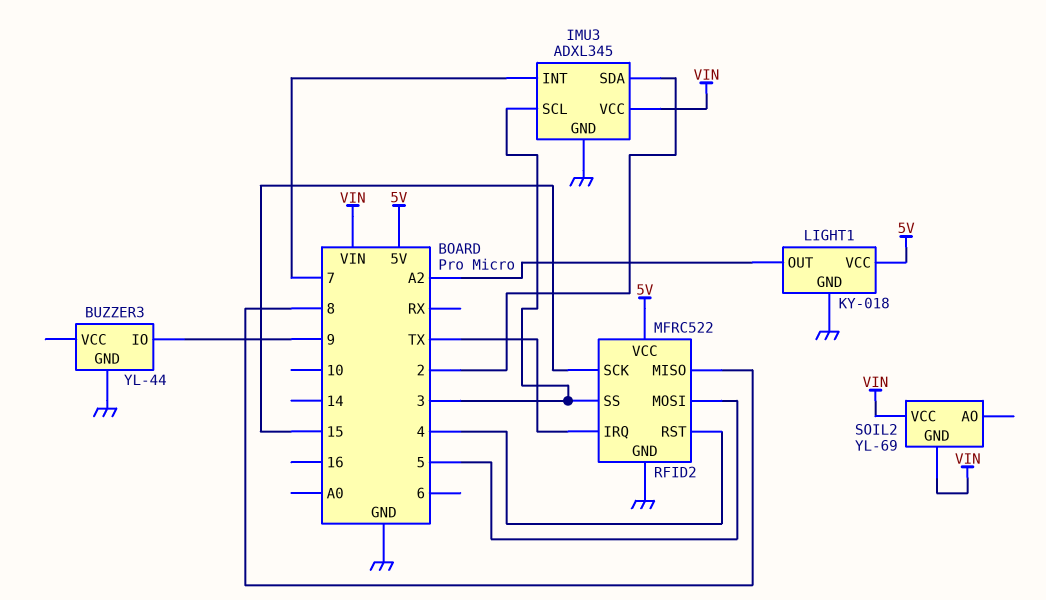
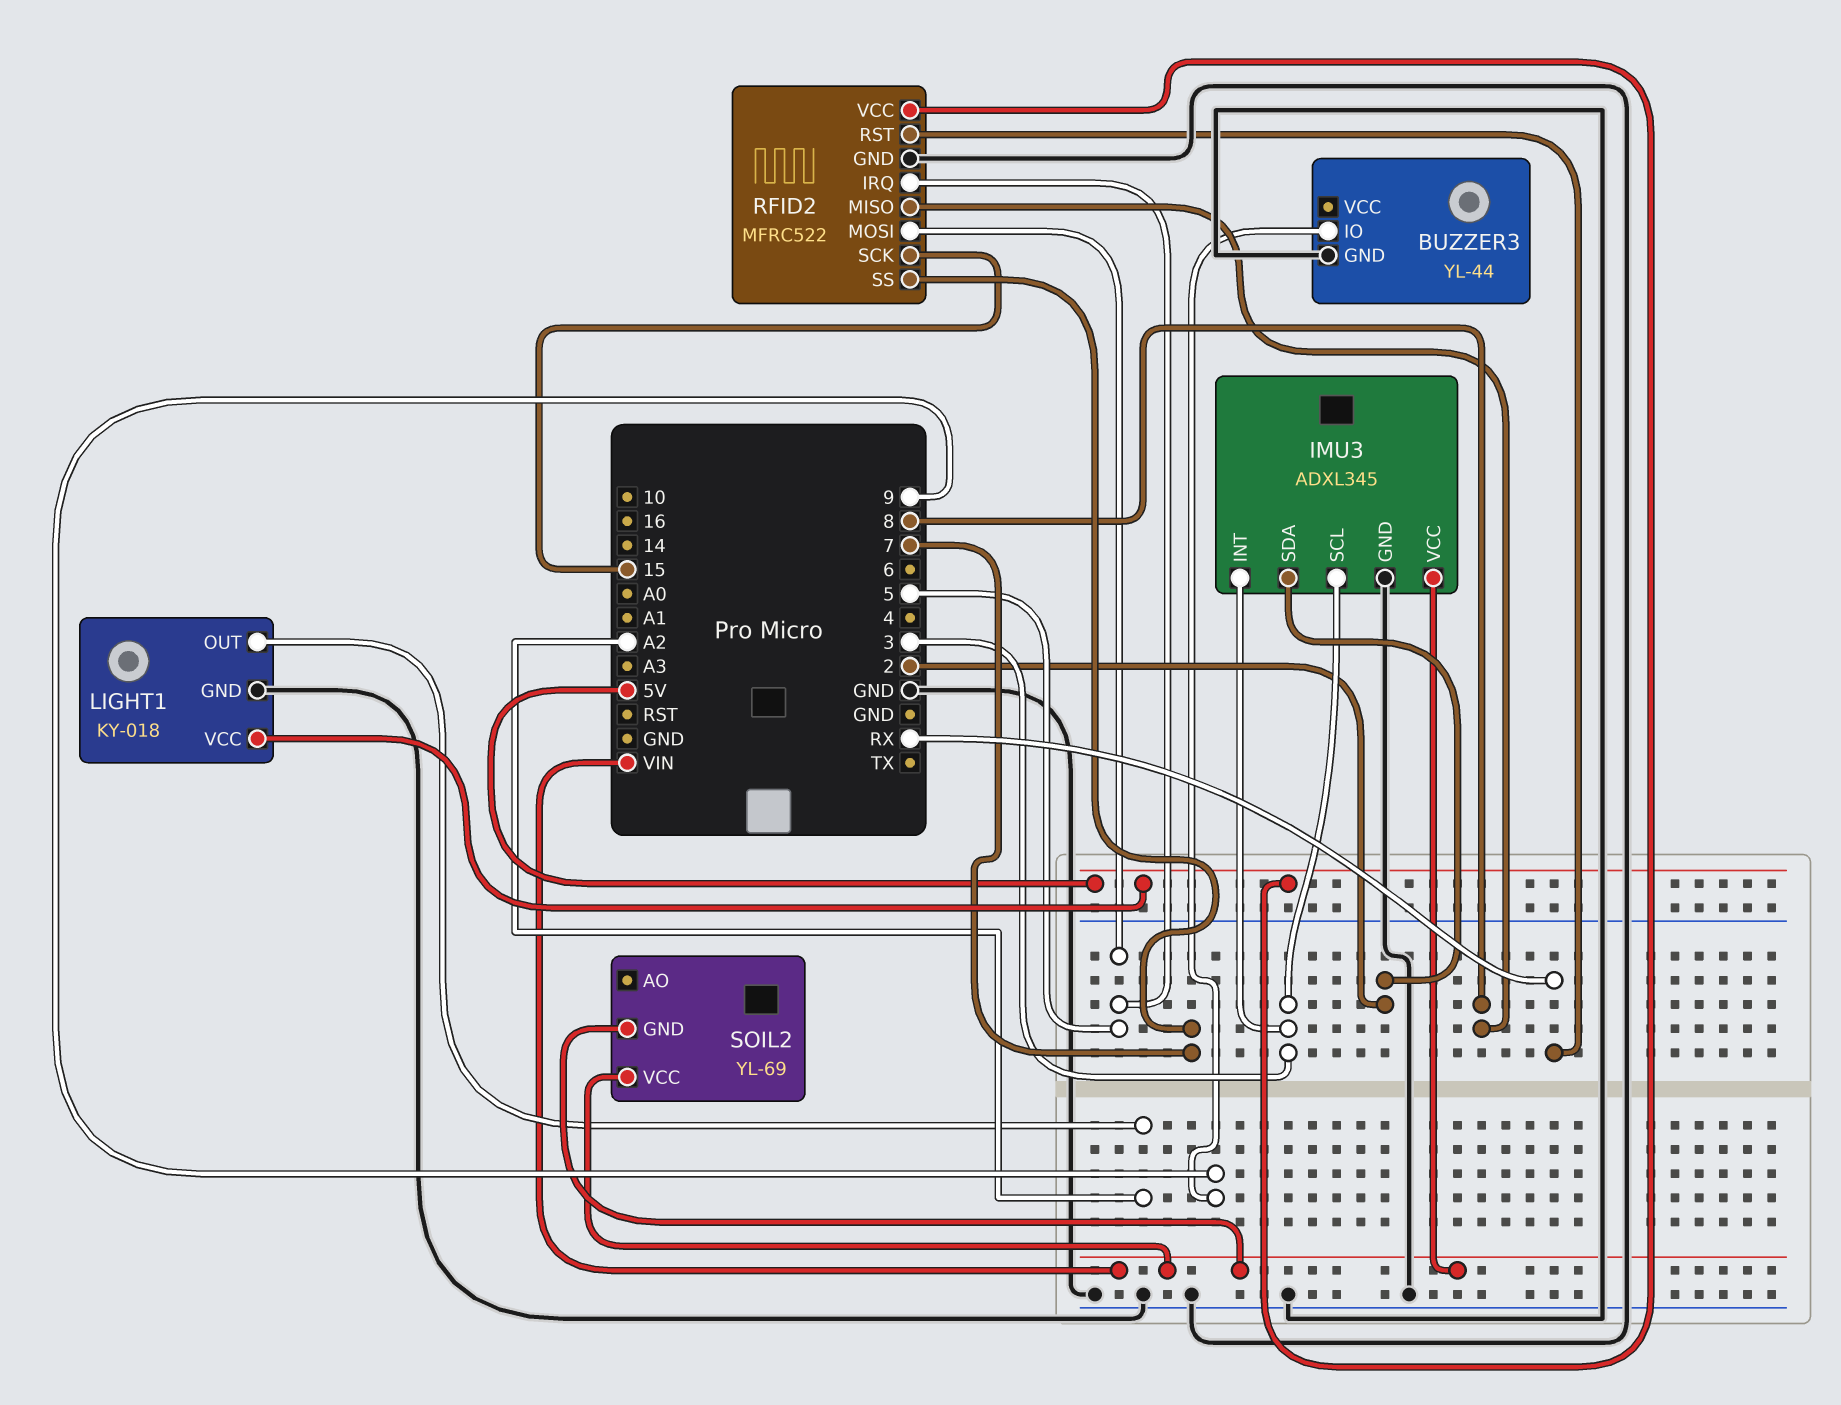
IMU3 pin INT: 7 -> 3
RFID2 pin IRQ: TX -> 5
RFID2 pin RST: 4 -> RX
RFID2 pin SS: 3 -> 7

